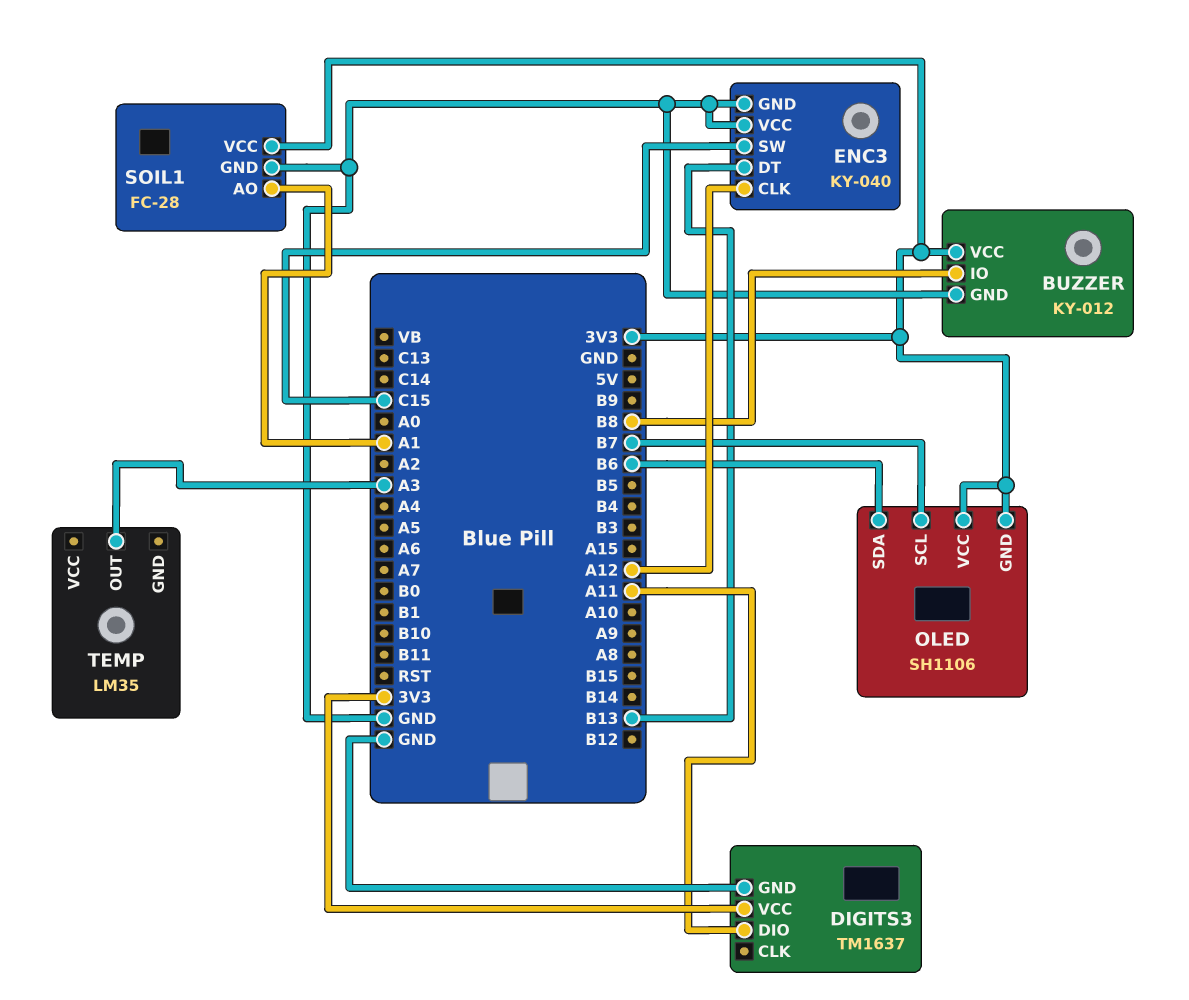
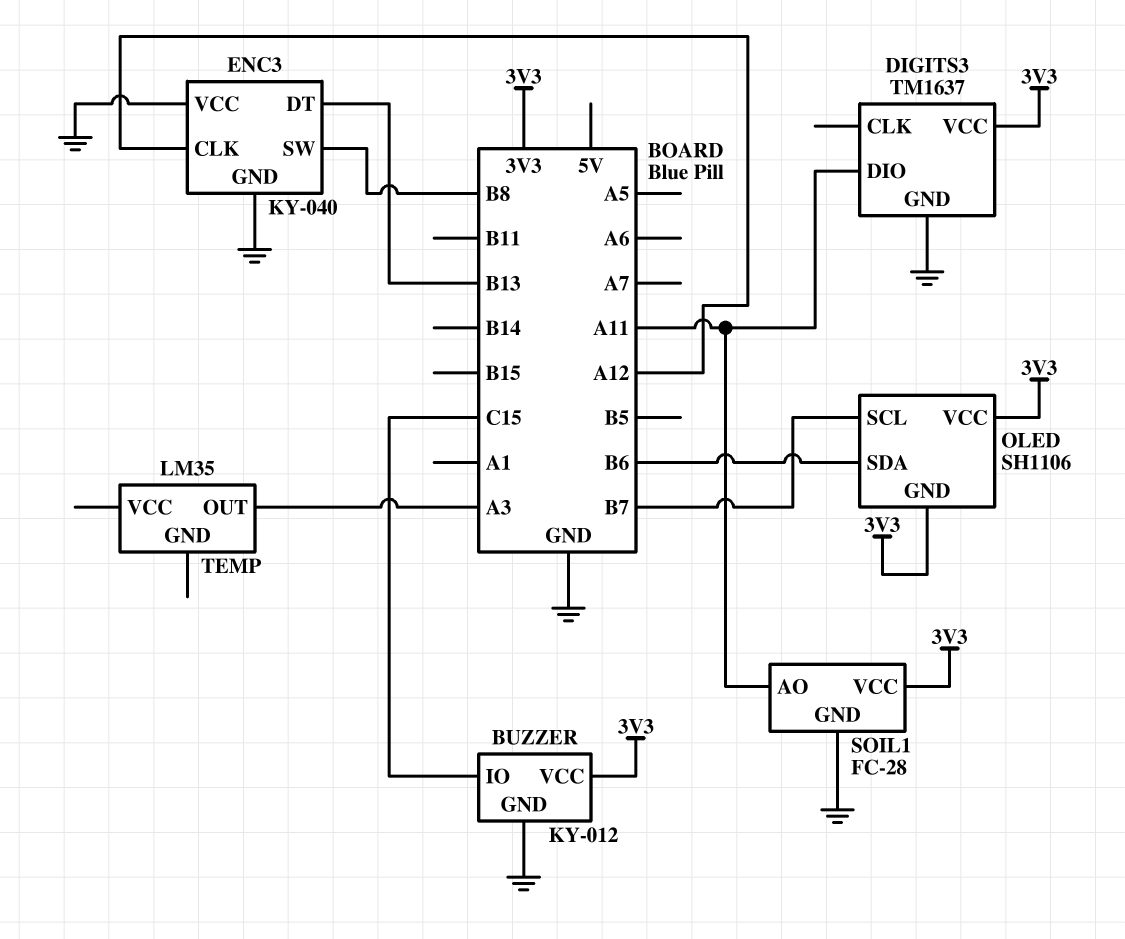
BUZZER pin IO: B8 -> C15
ENC3 pin SW: C15 -> B8
SOIL1 pin AO: A1 -> A11

